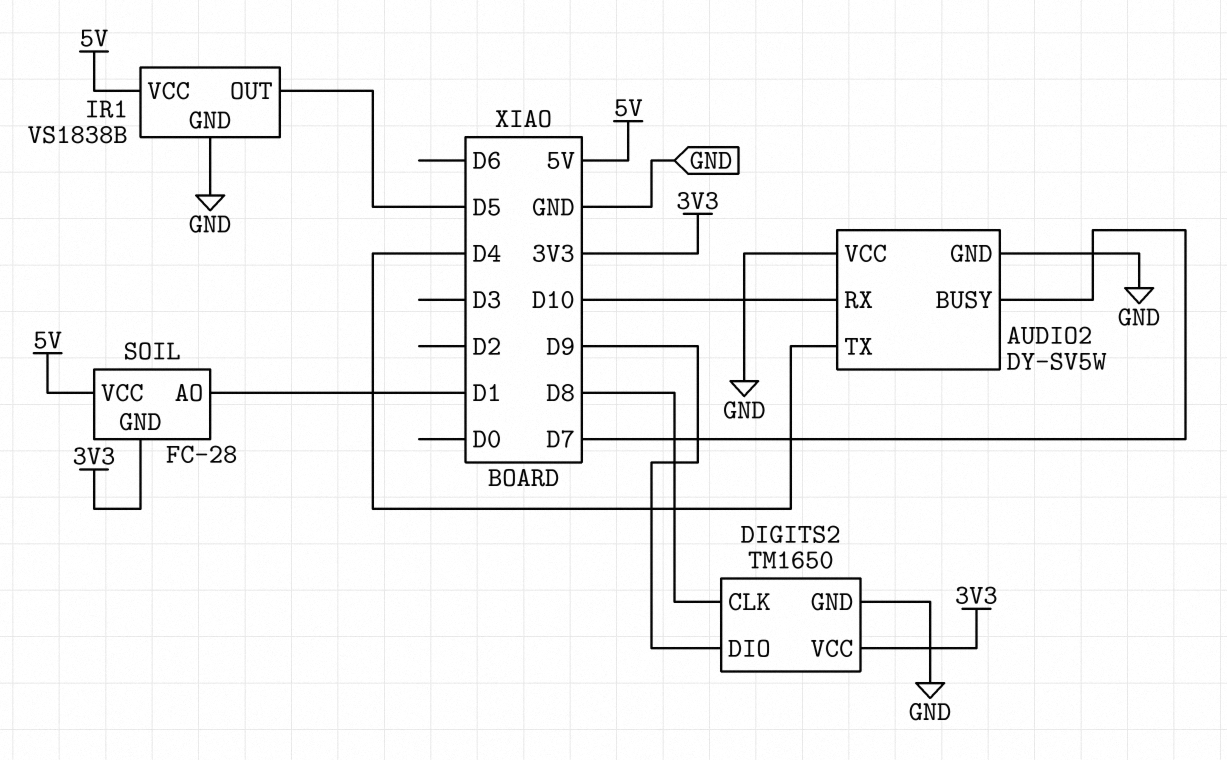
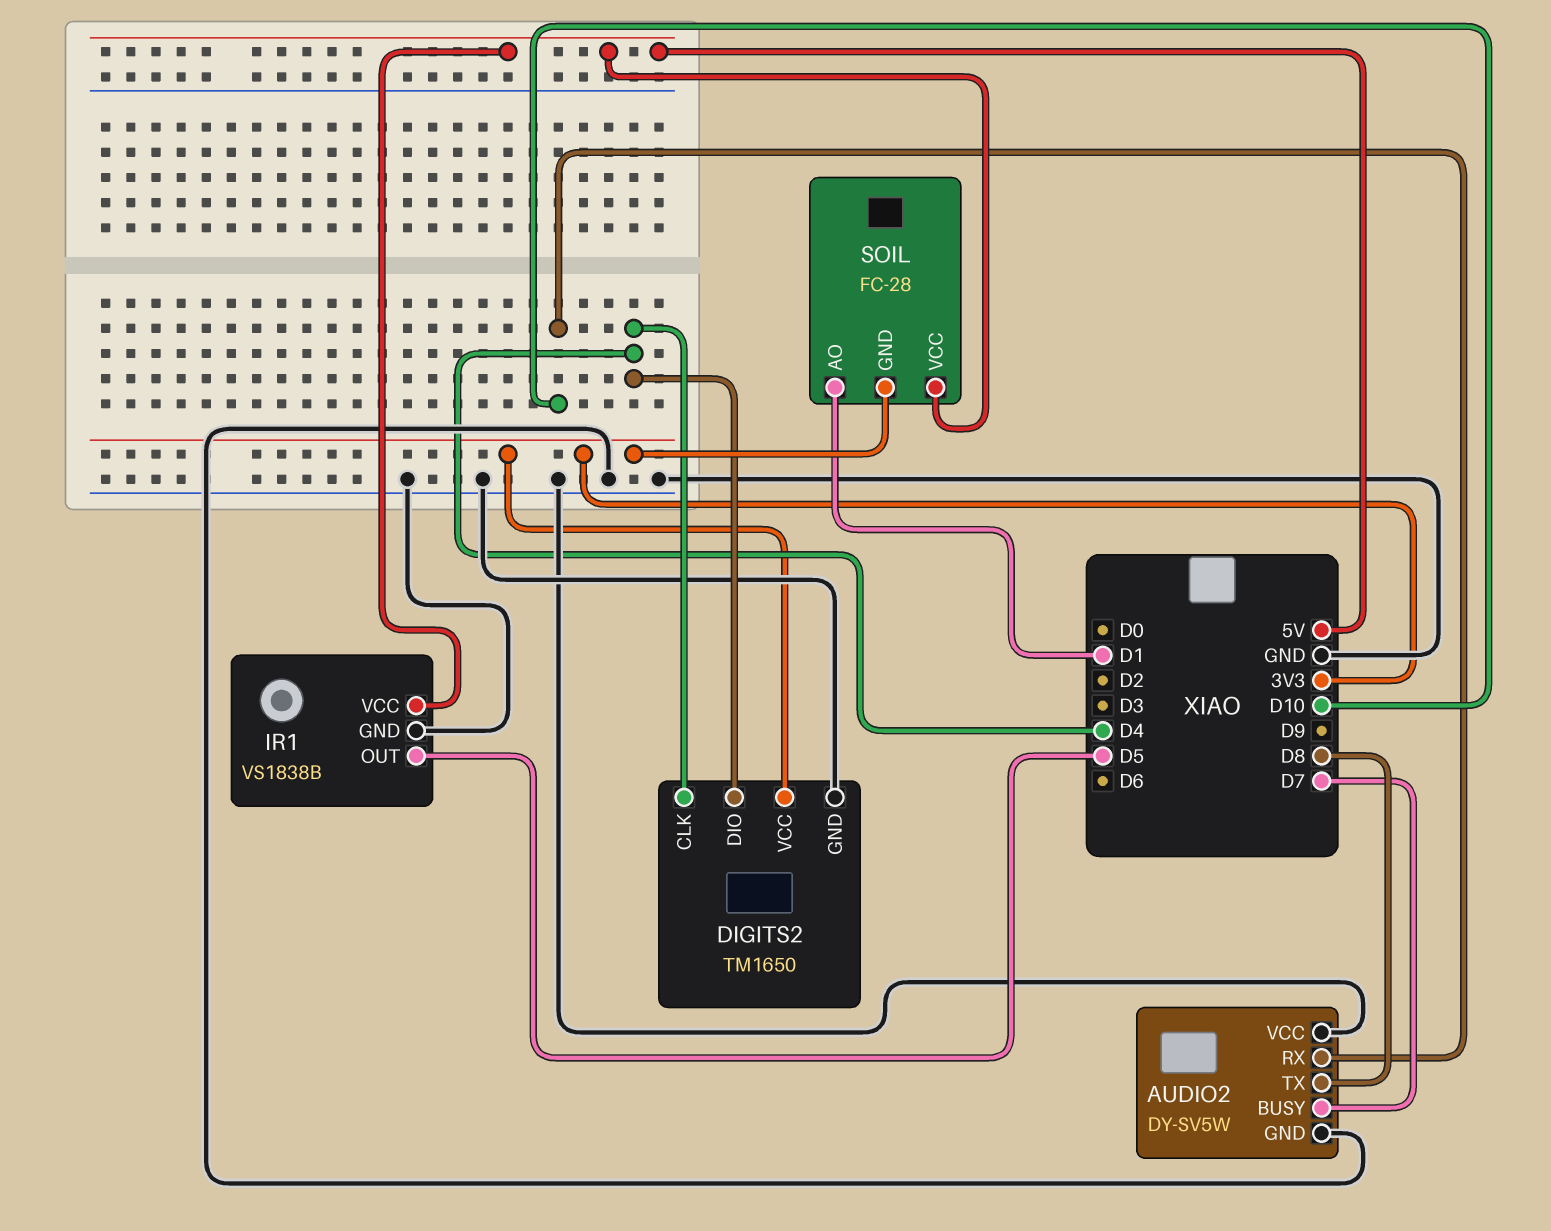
AUDIO2 pin TX: D4 -> D8
DIGITS2 pin CLK: D8 -> D4
DIGITS2 pin DIO: D9 -> D4

